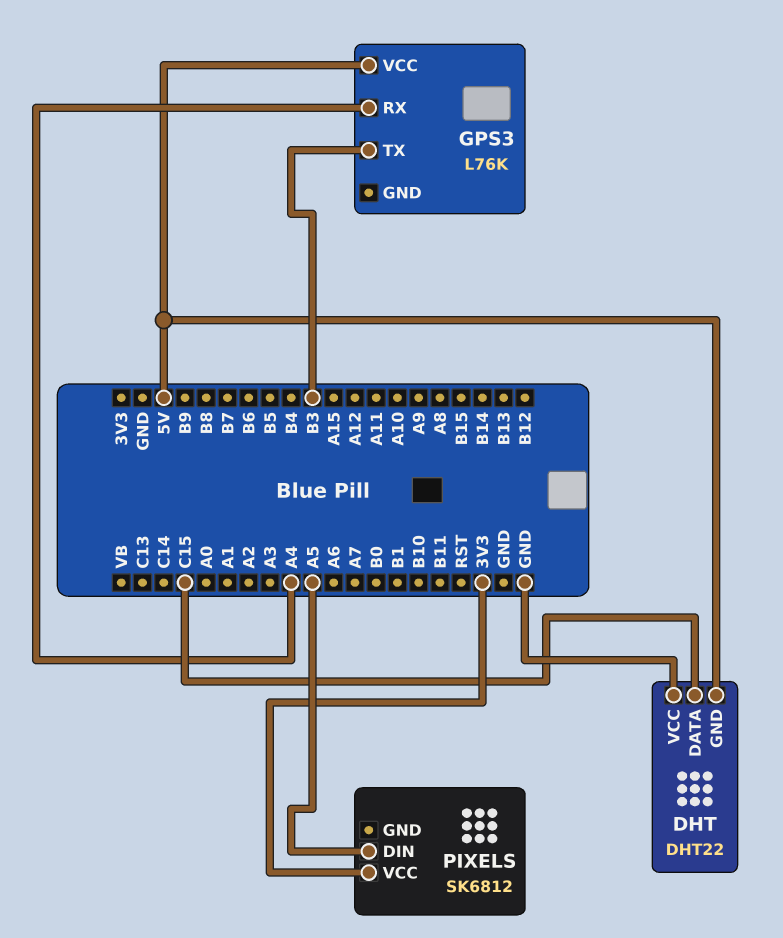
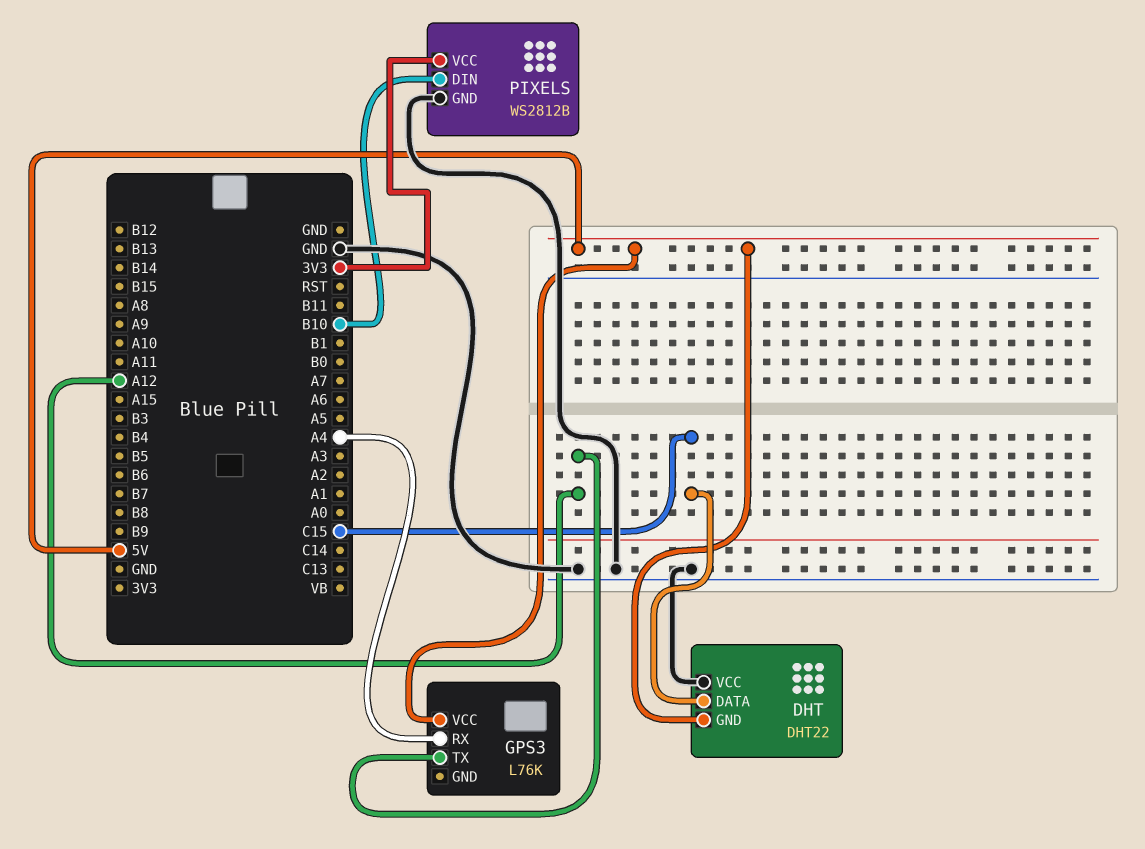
GPS3 pin TX: B3 -> A12
PIXELS: SK6812 -> WS2812B
PIXELS pin DIN: A5 -> B10
PIXELS pin GND: none -> GND

